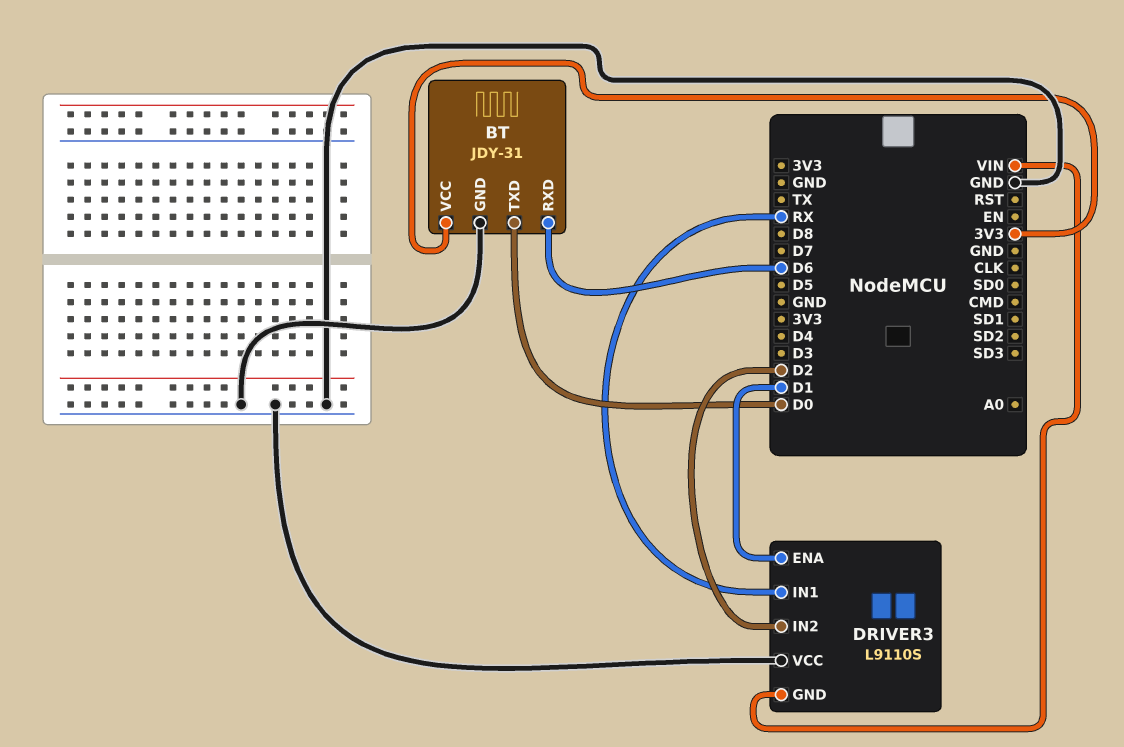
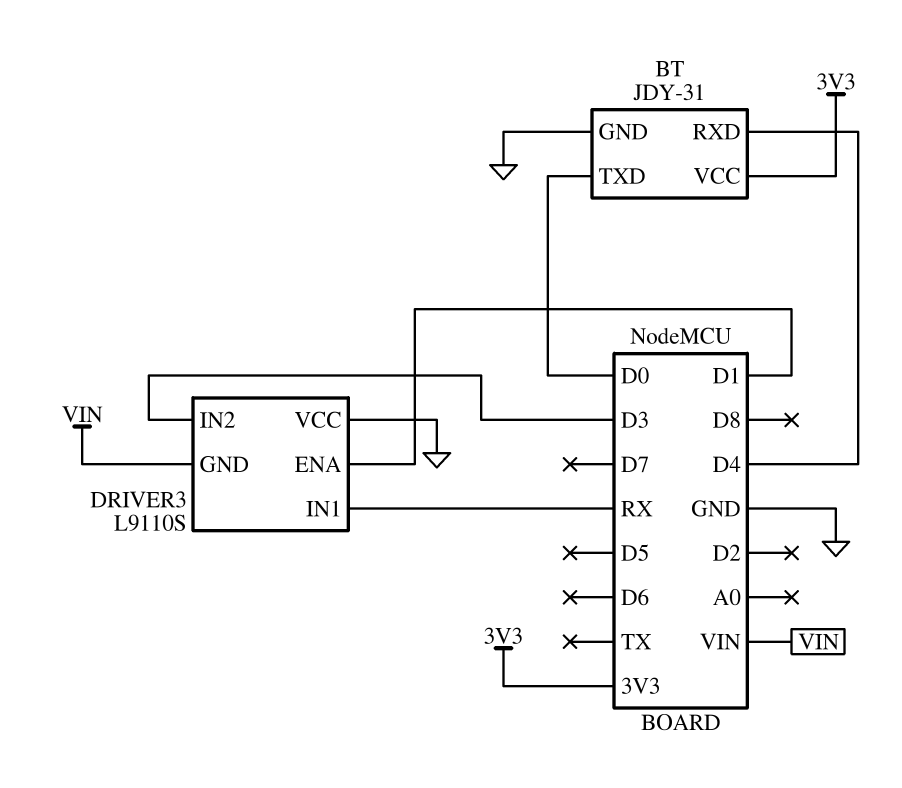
BT pin RXD: D6 -> D4
DRIVER3 pin IN2: D2 -> D3

